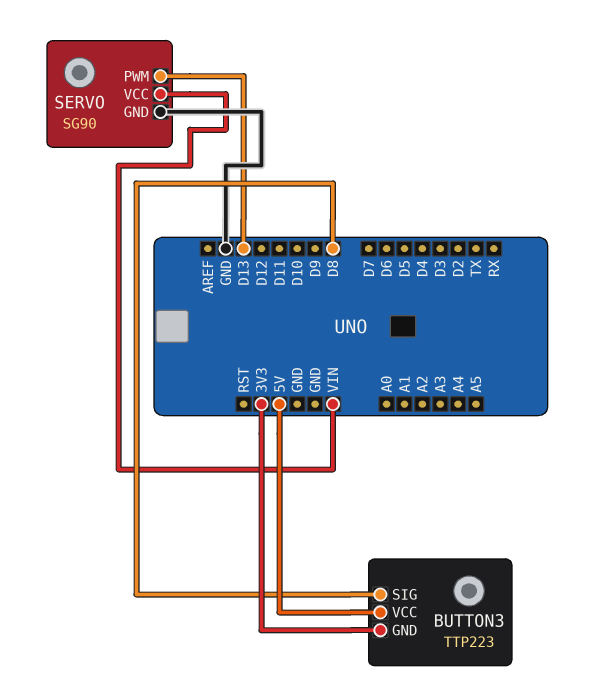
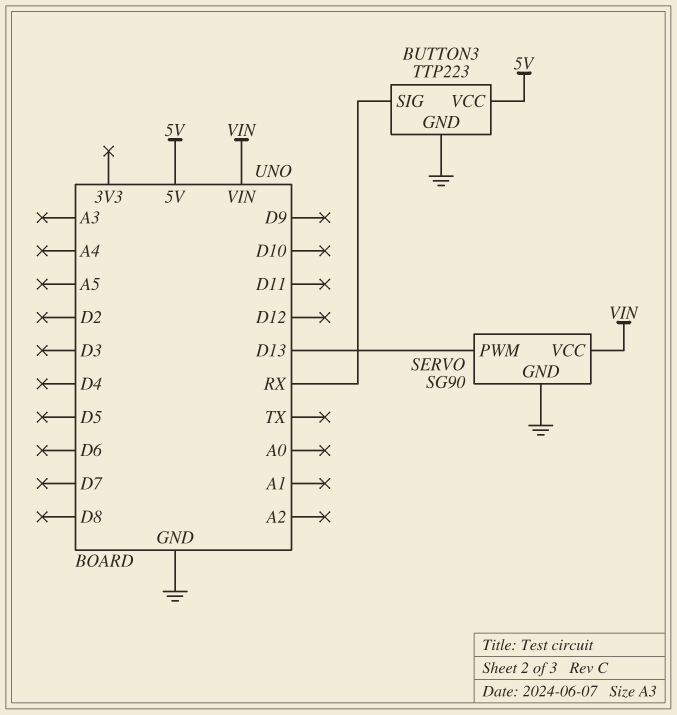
BUTTON3 pin GND: 3V3 -> GND
BUTTON3 pin SIG: D8 -> RX

